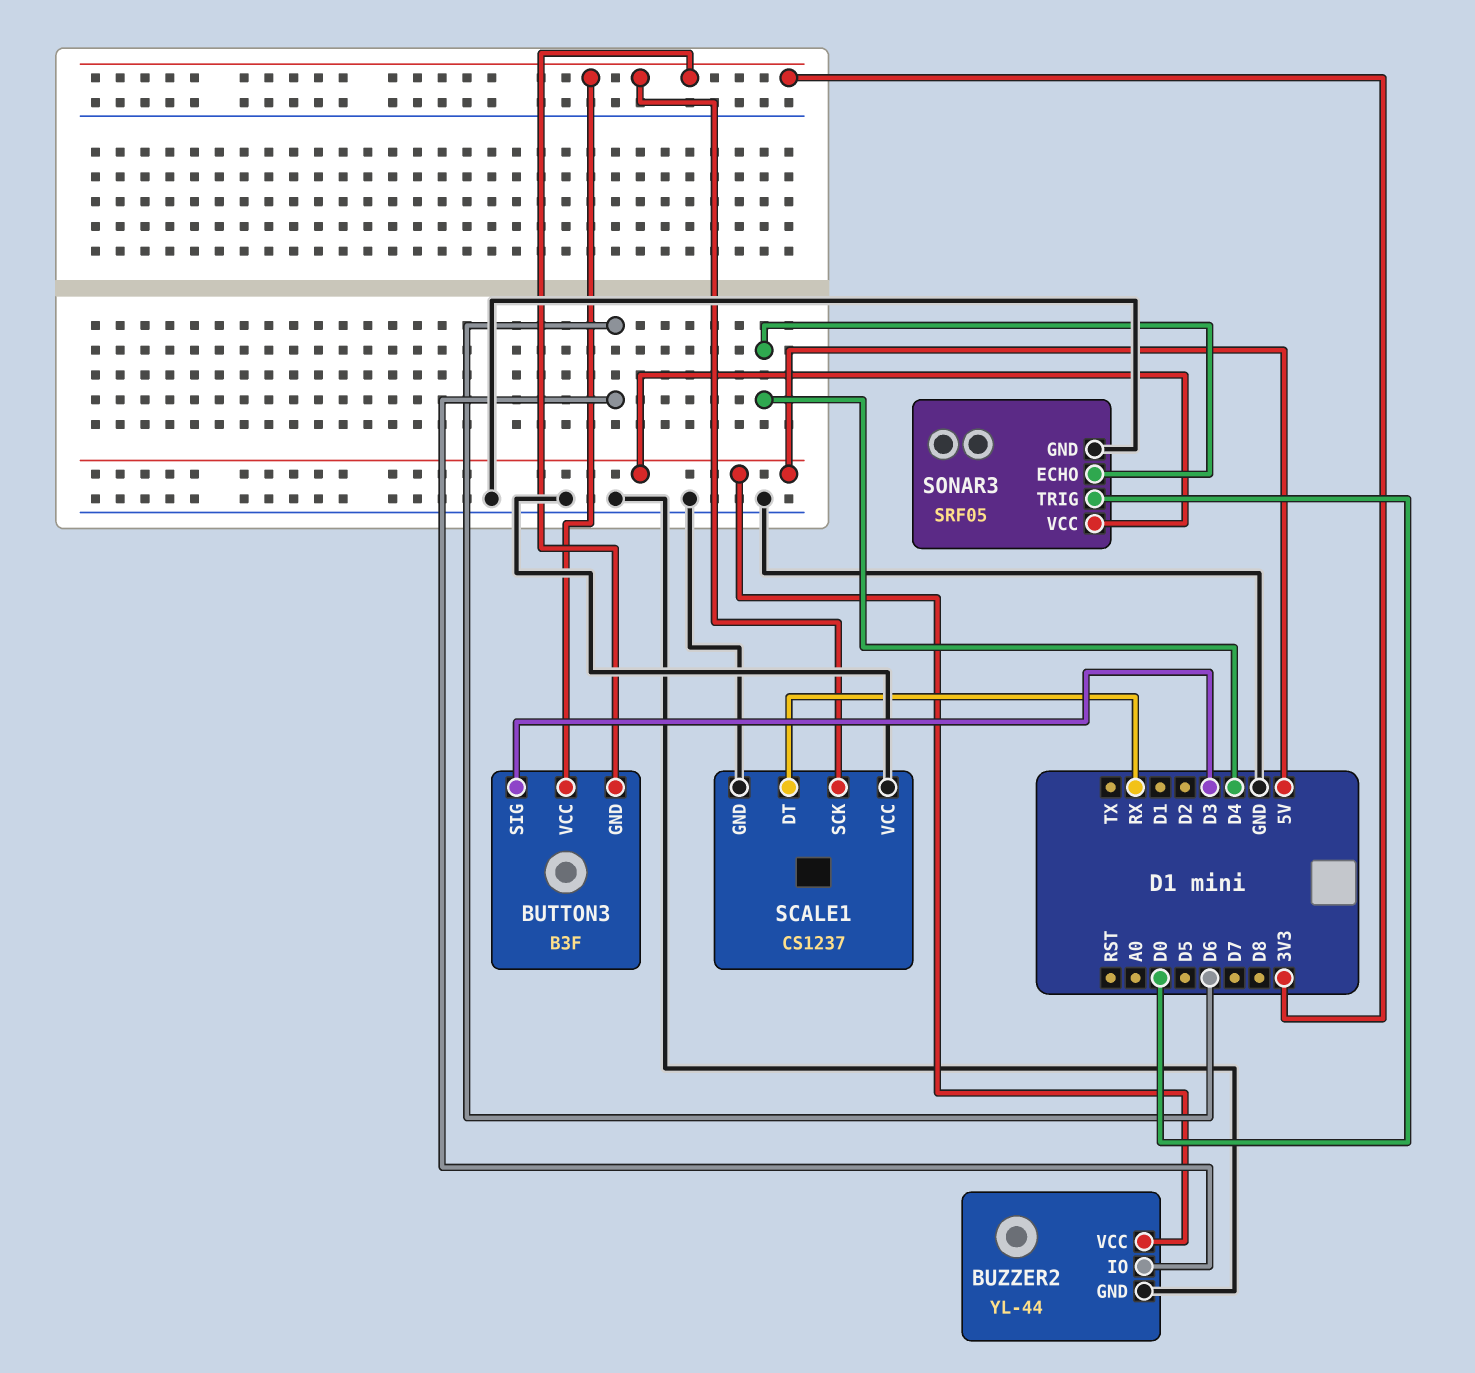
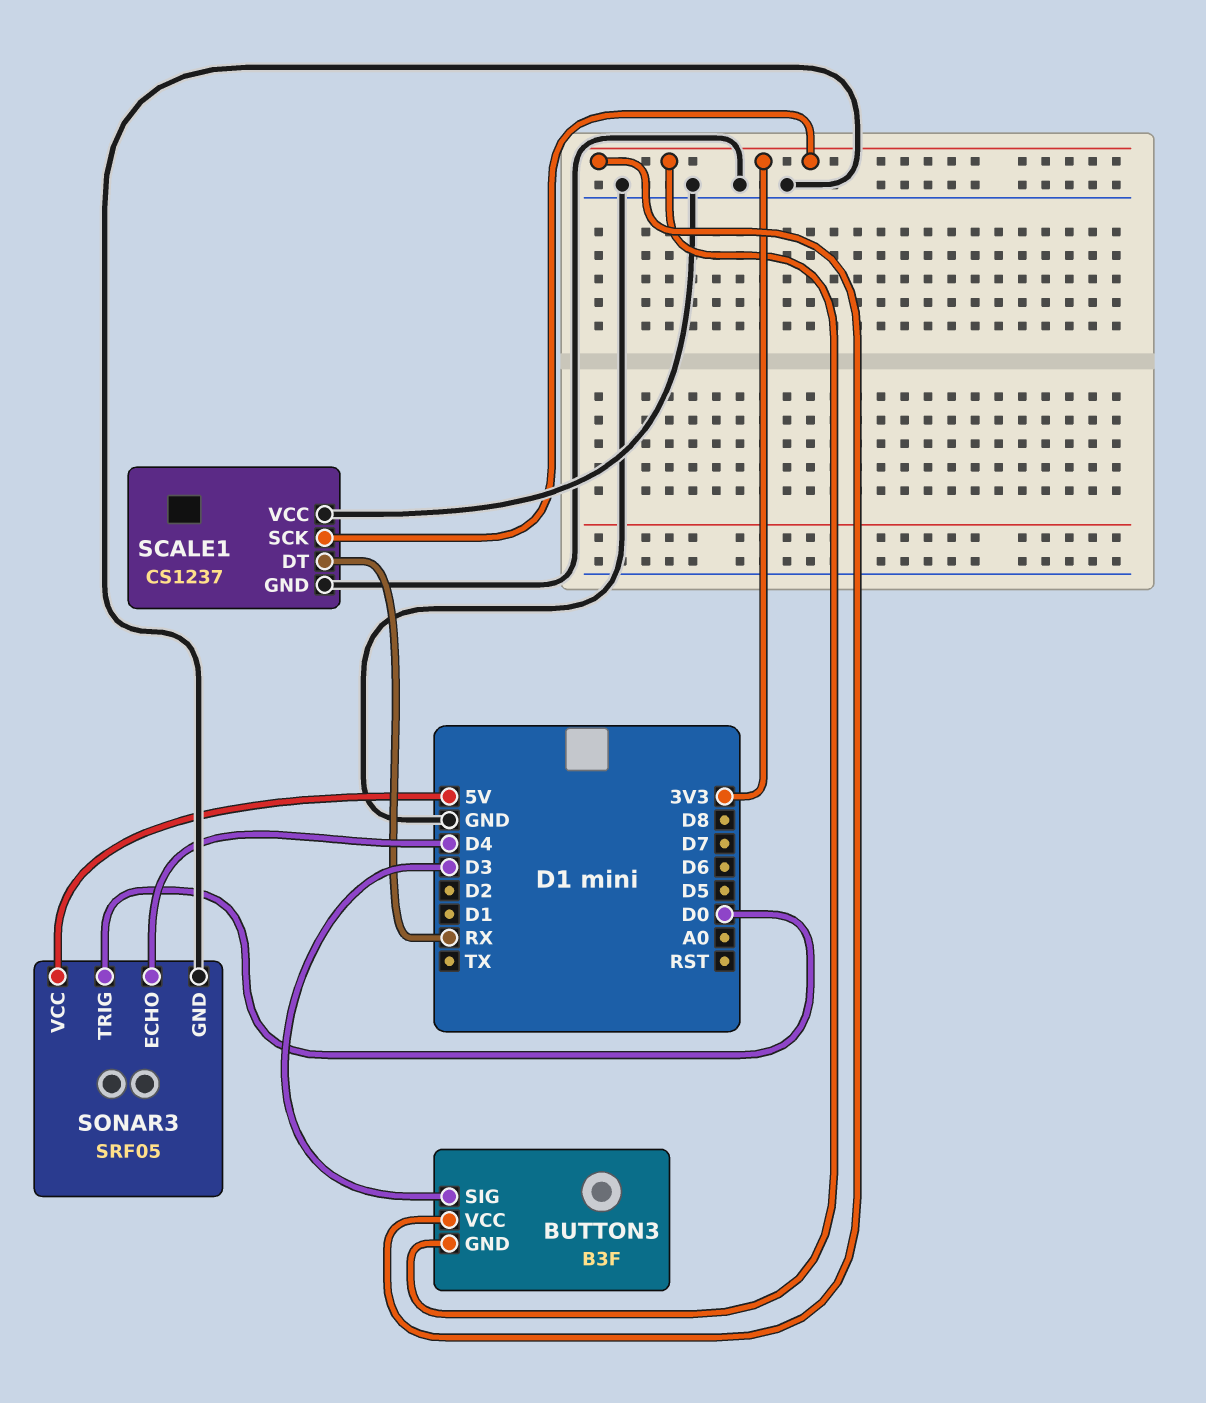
BUZZER2: YL-44 -> none
BUZZER2 pin GND: GND -> none
BUZZER2 pin IO: D6 -> none
BUZZER2 pin VCC: 5V -> none

